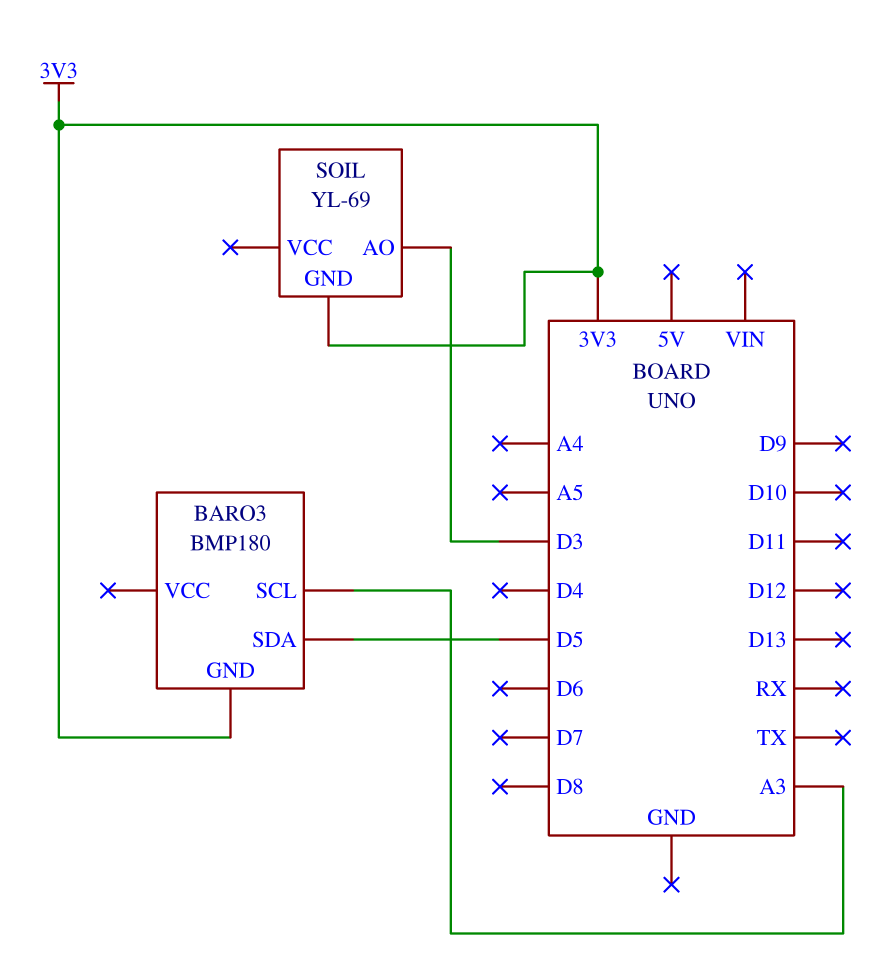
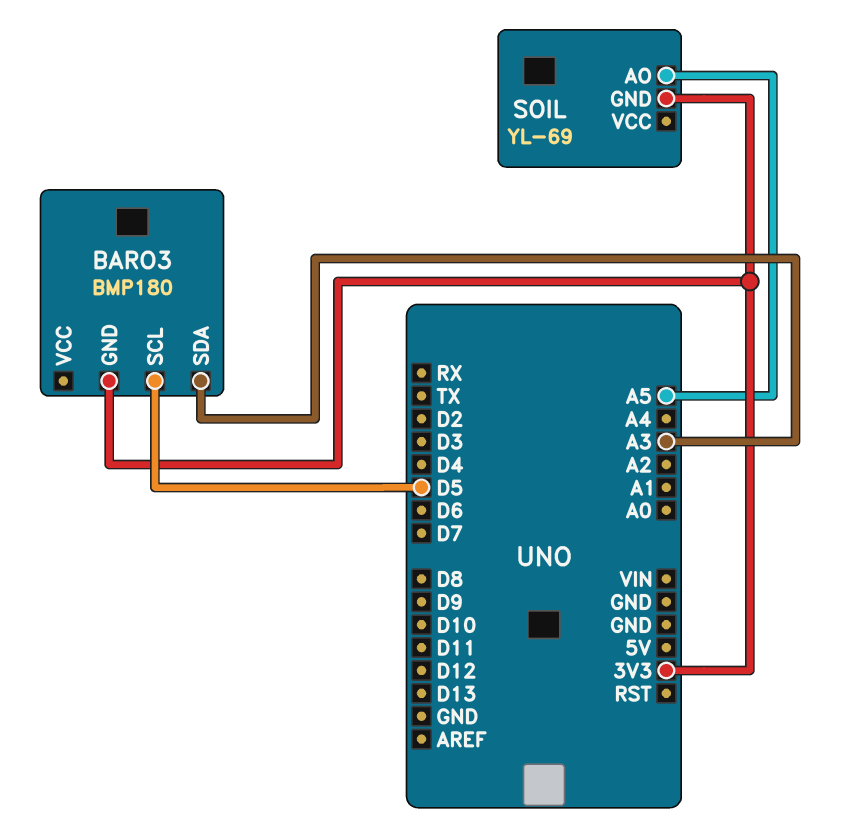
BARO3 pin SCL: A3 -> D5
BARO3 pin SDA: D5 -> A3
SOIL pin AO: D3 -> A5

